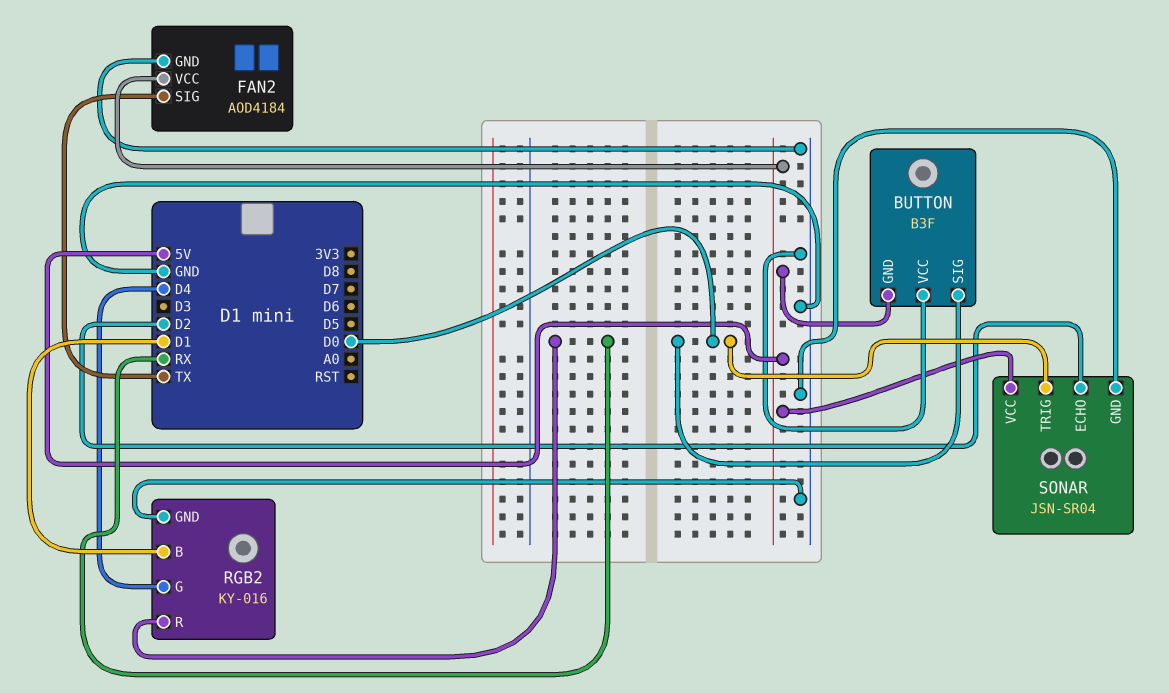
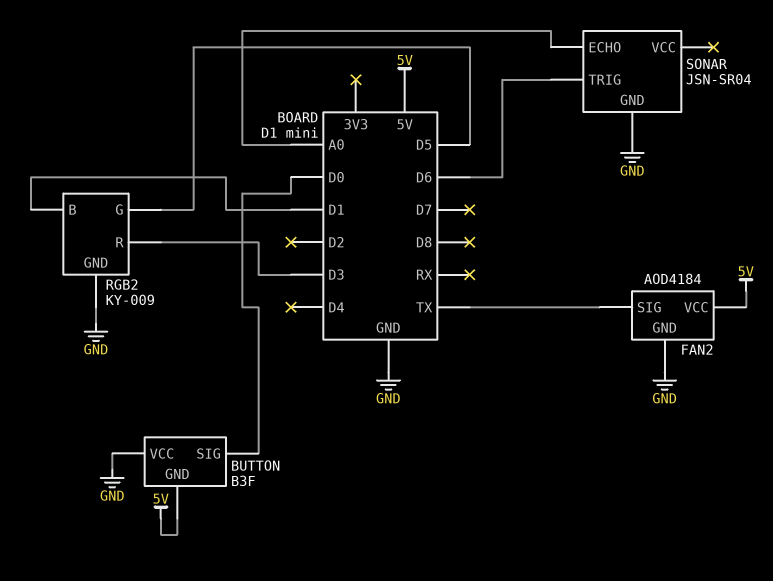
RGB2: KY-016 -> KY-009
RGB2 pin G: D4 -> D5
RGB2 pin R: RX -> D3
SONAR pin ECHO: D2 -> A0
SONAR pin TRIG: D0 -> D6
SONAR pin VCC: 5V -> none

